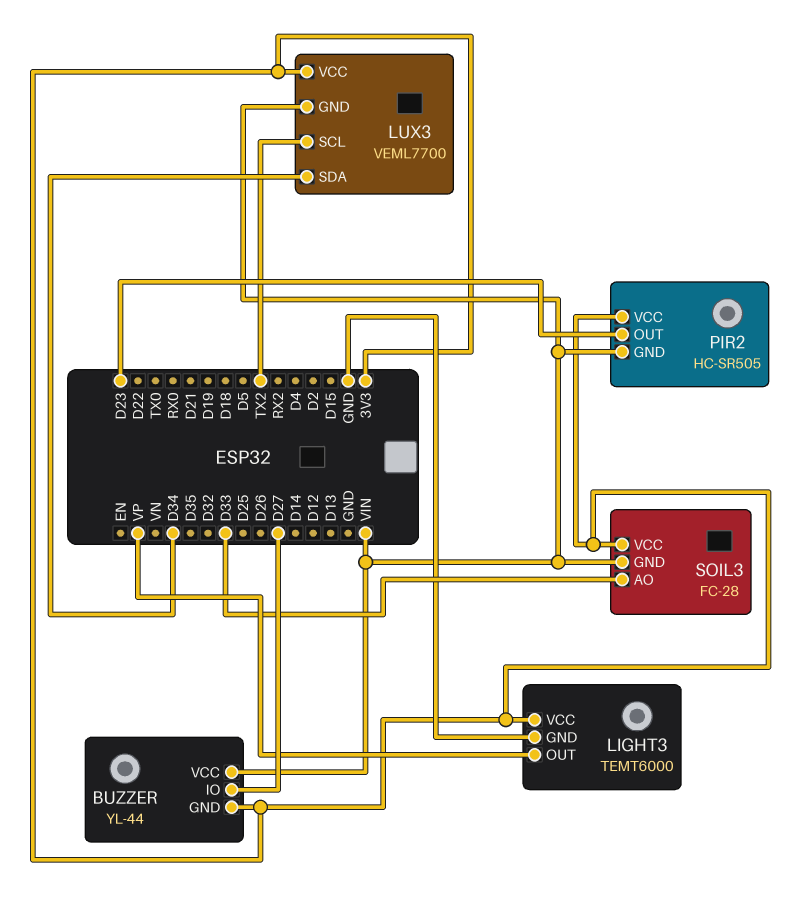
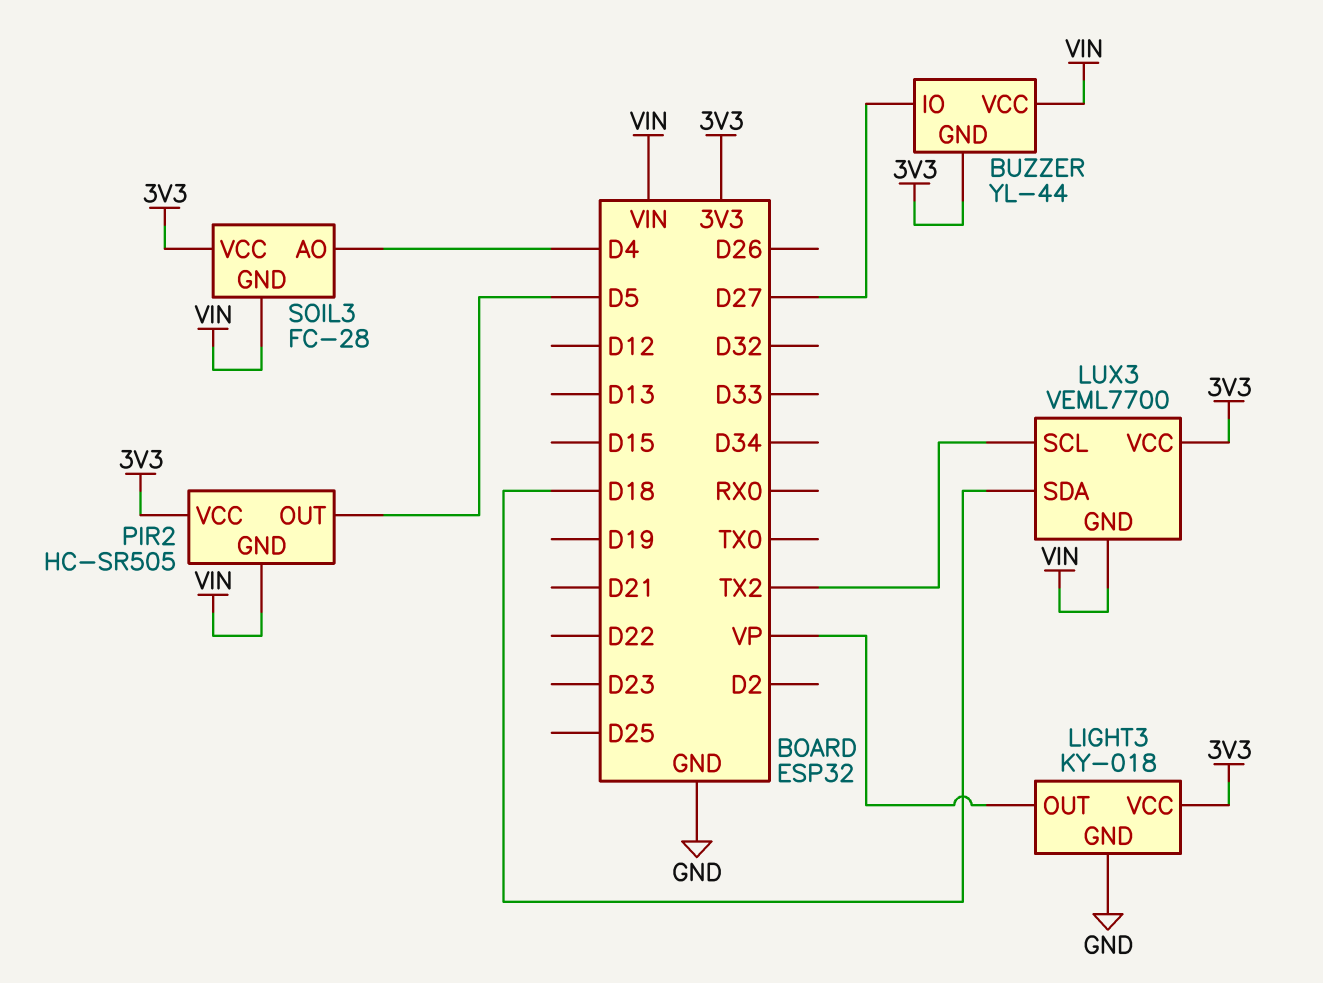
LIGHT3: TEMT6000 -> KY-018
LUX3 pin SDA: D34 -> D18
PIR2 pin OUT: D23 -> D5
SOIL3 pin AO: D33 -> D4

